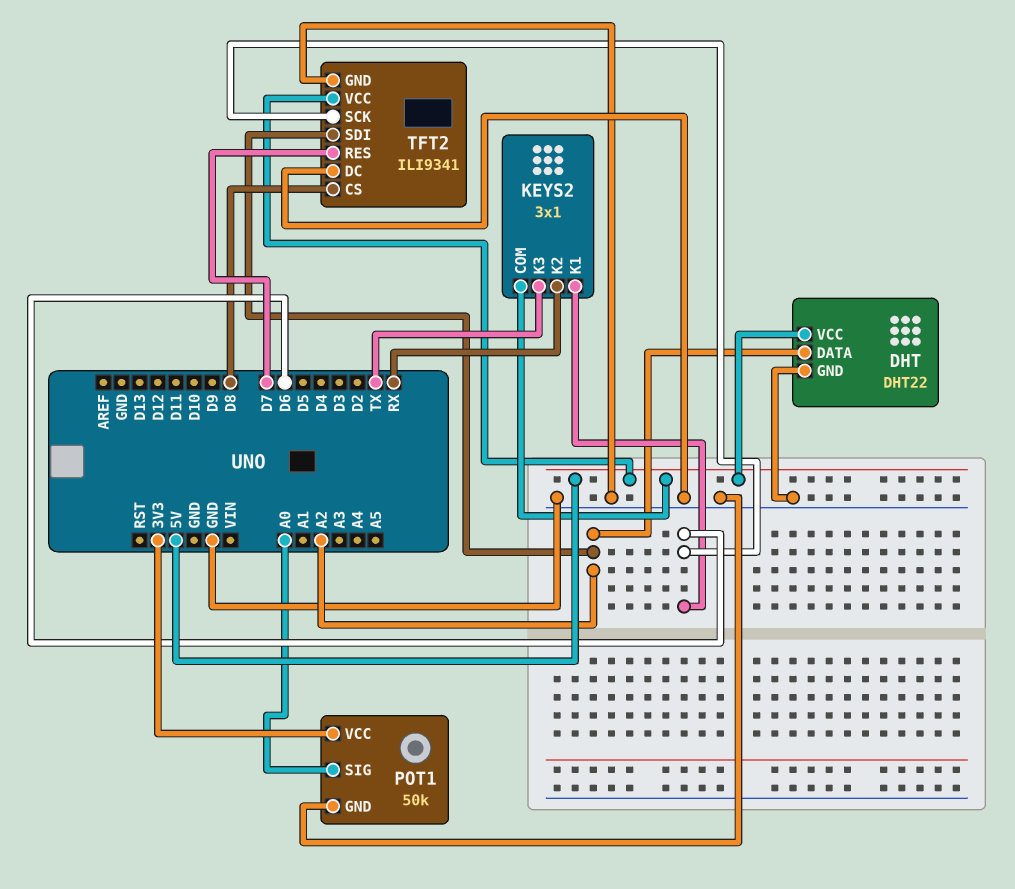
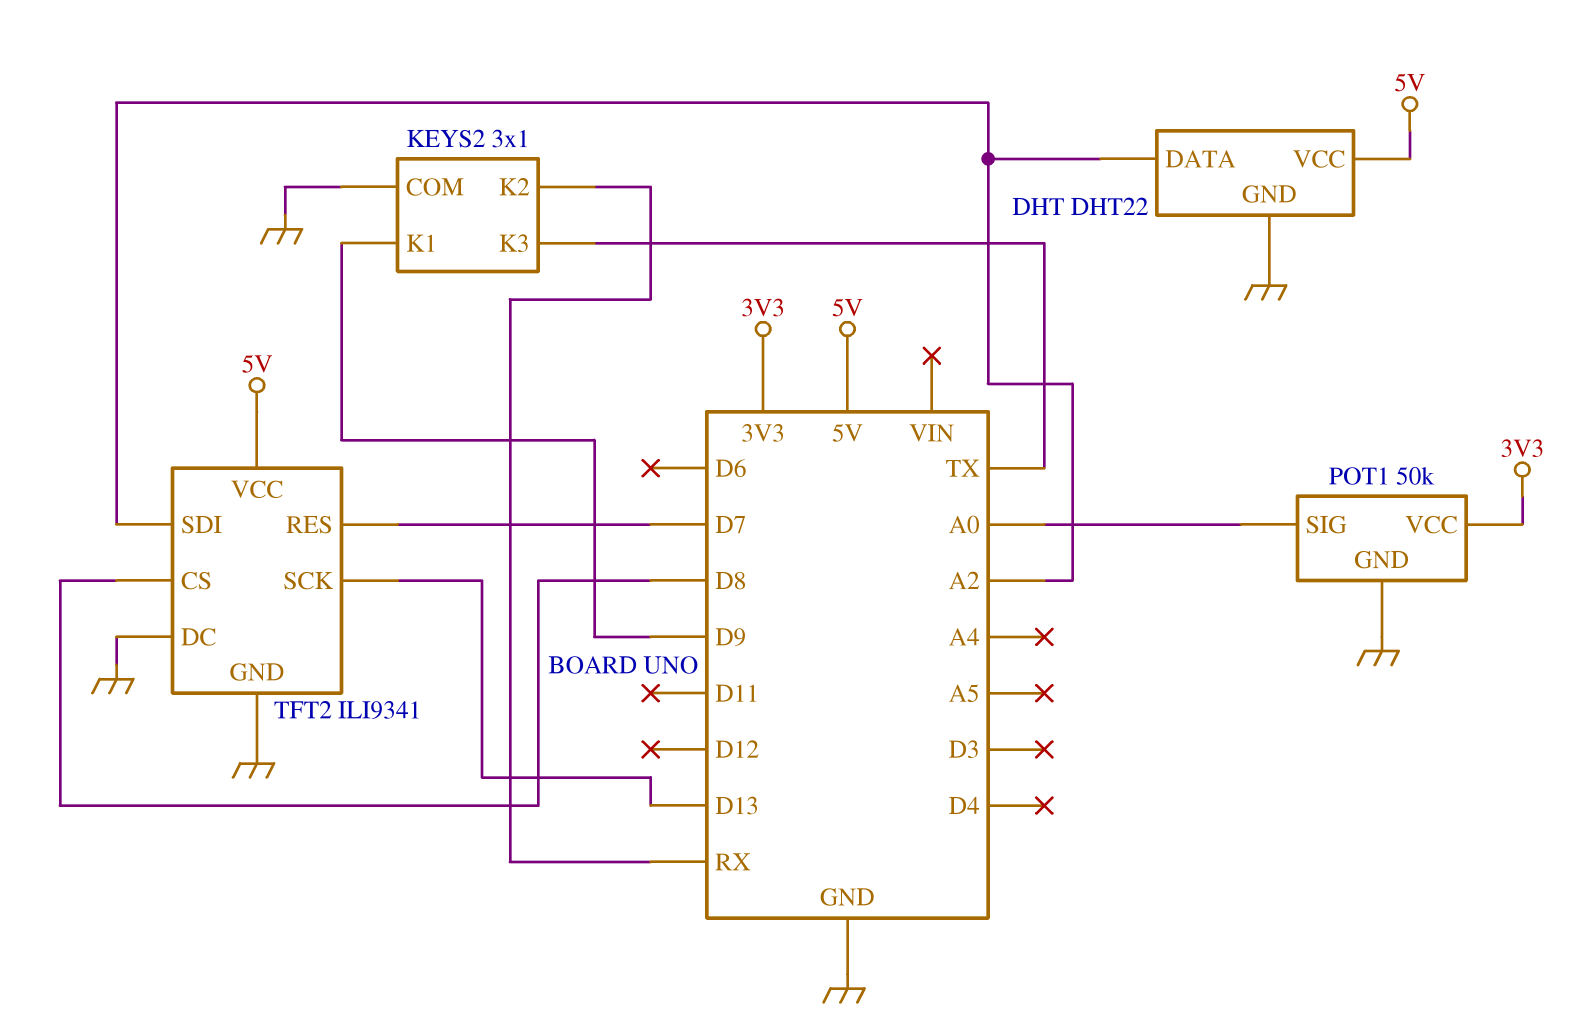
KEYS2 pin COM: 5V -> GND
KEYS2 pin K1: D6 -> D9
TFT2 pin SCK: D6 -> D13

